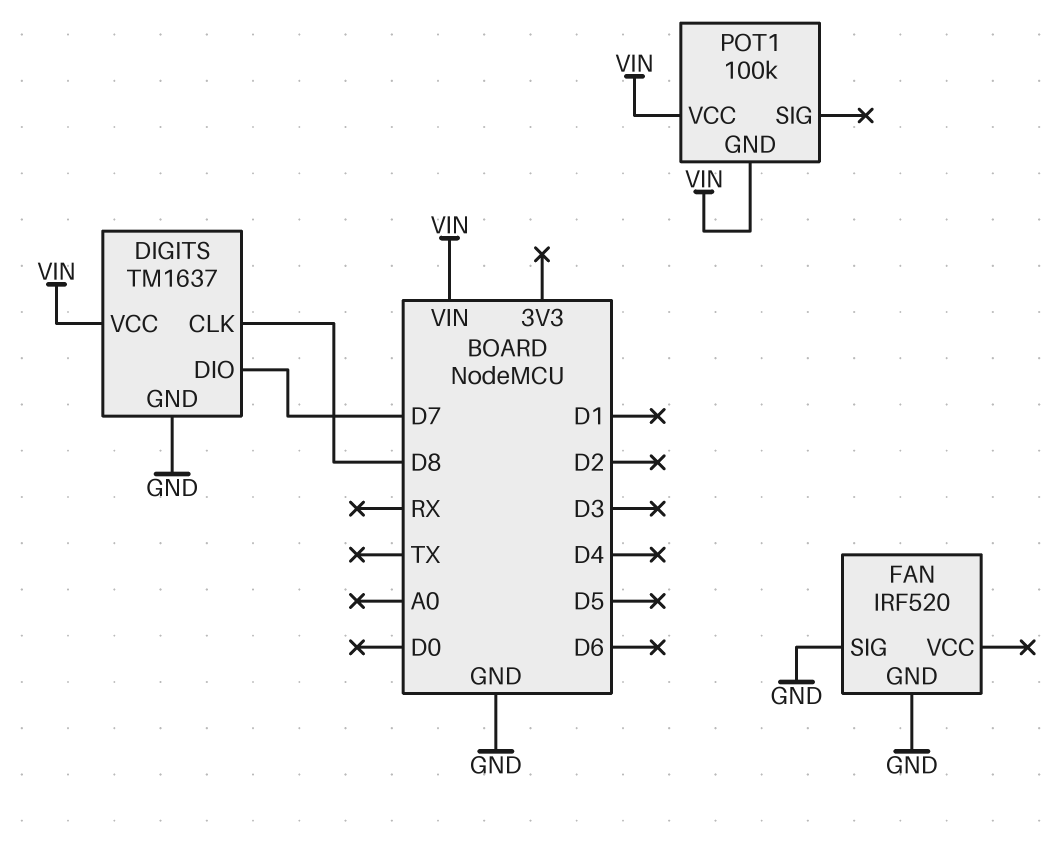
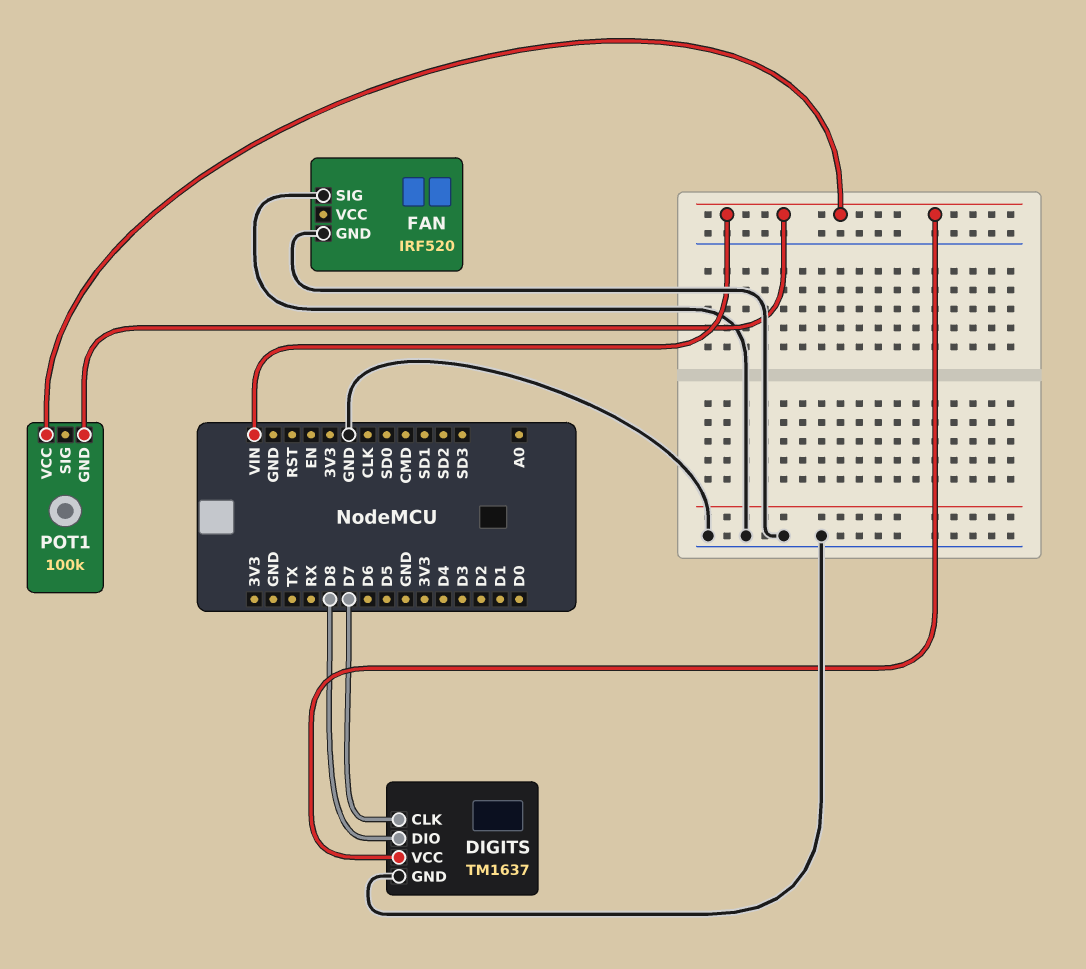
DIGITS pin CLK: D8 -> D7
DIGITS pin DIO: D7 -> D8

